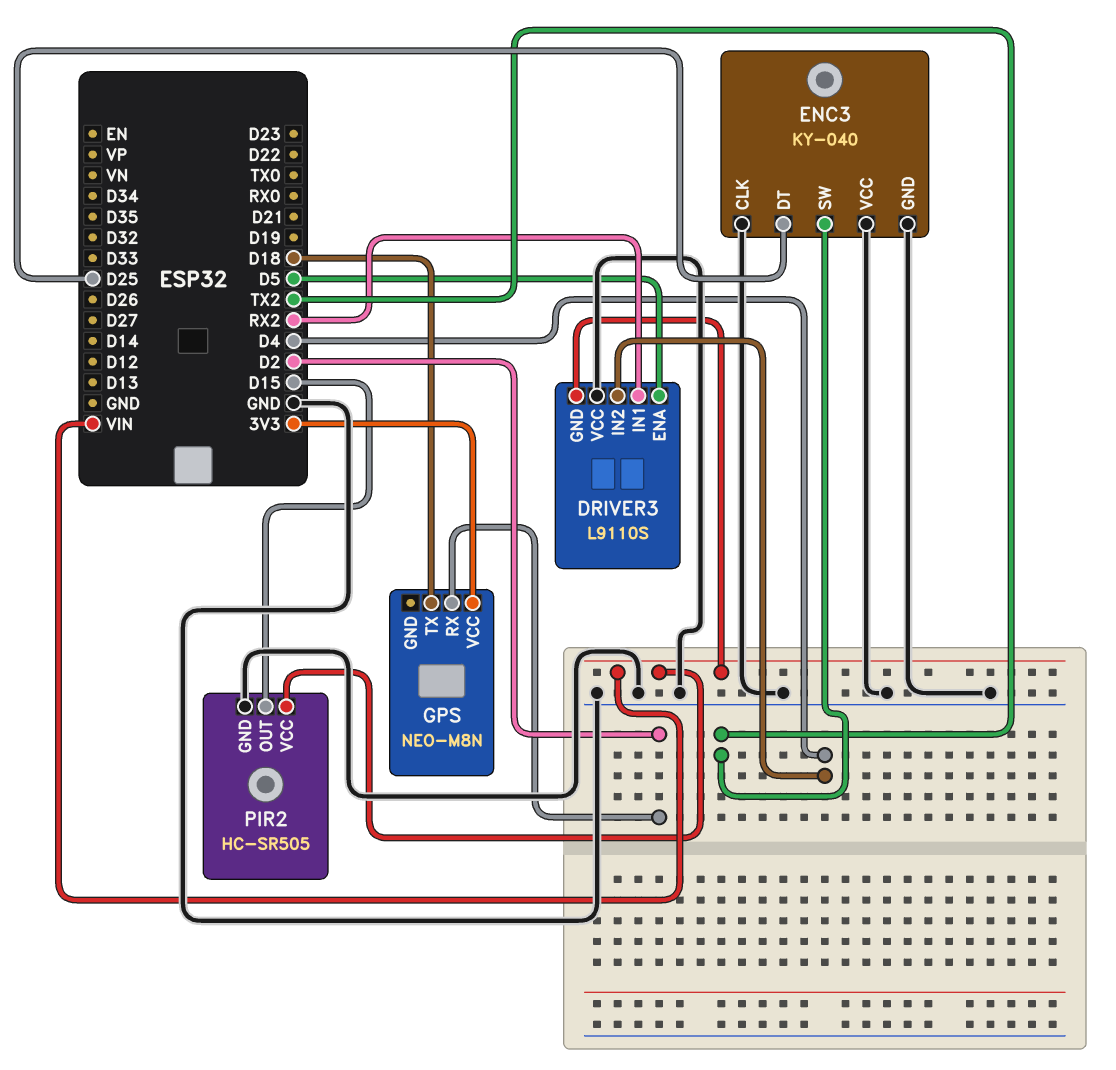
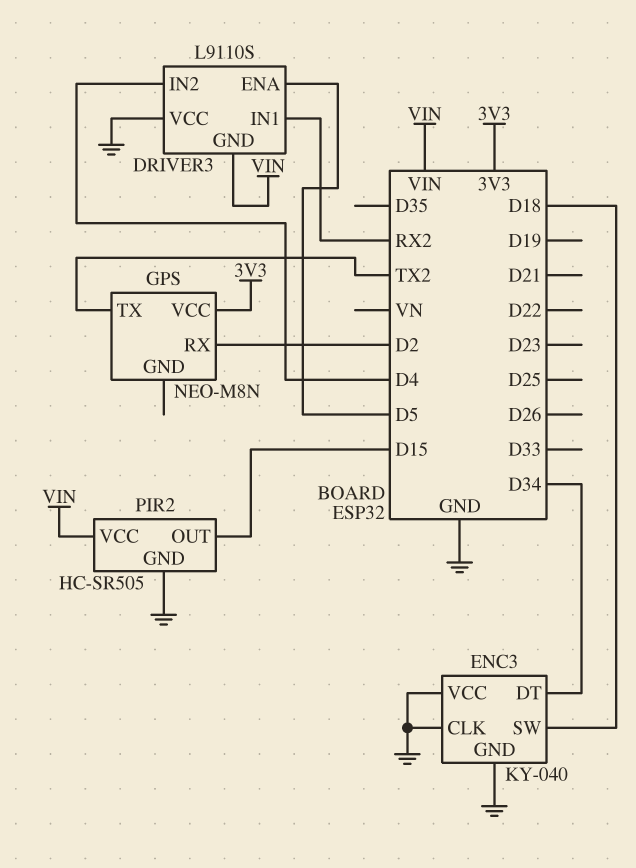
ENC3 pin DT: D25 -> D34
ENC3 pin SW: TX2 -> D18
GPS pin TX: D18 -> TX2

